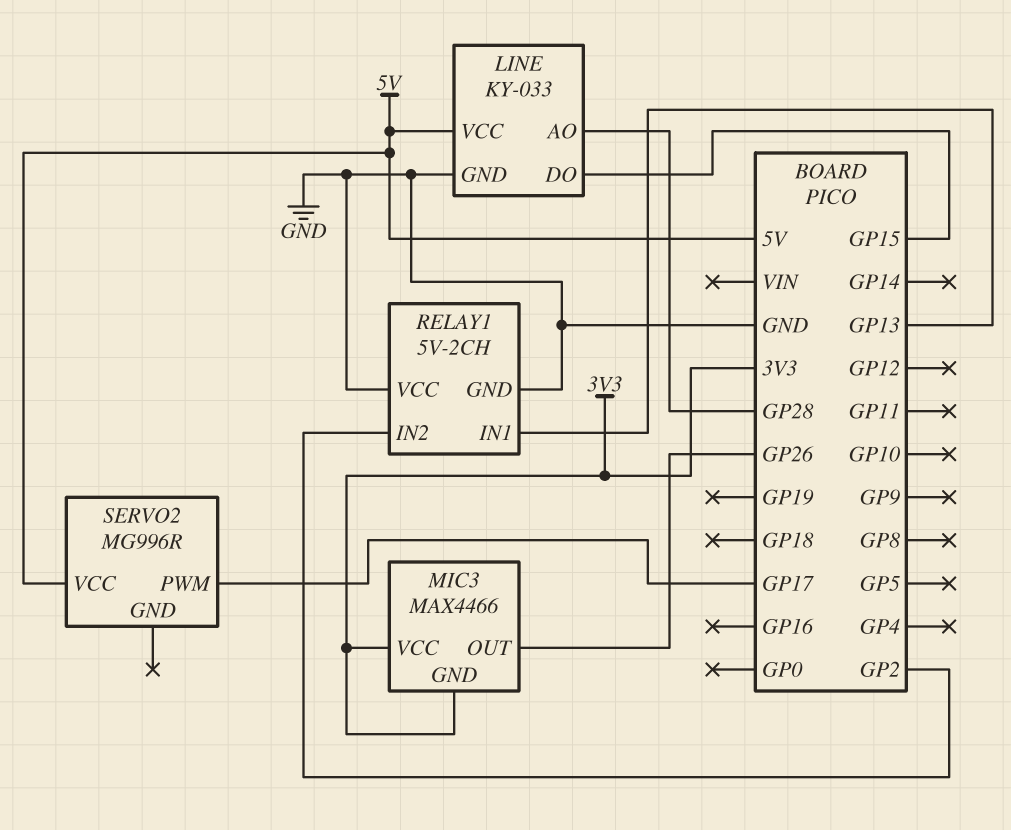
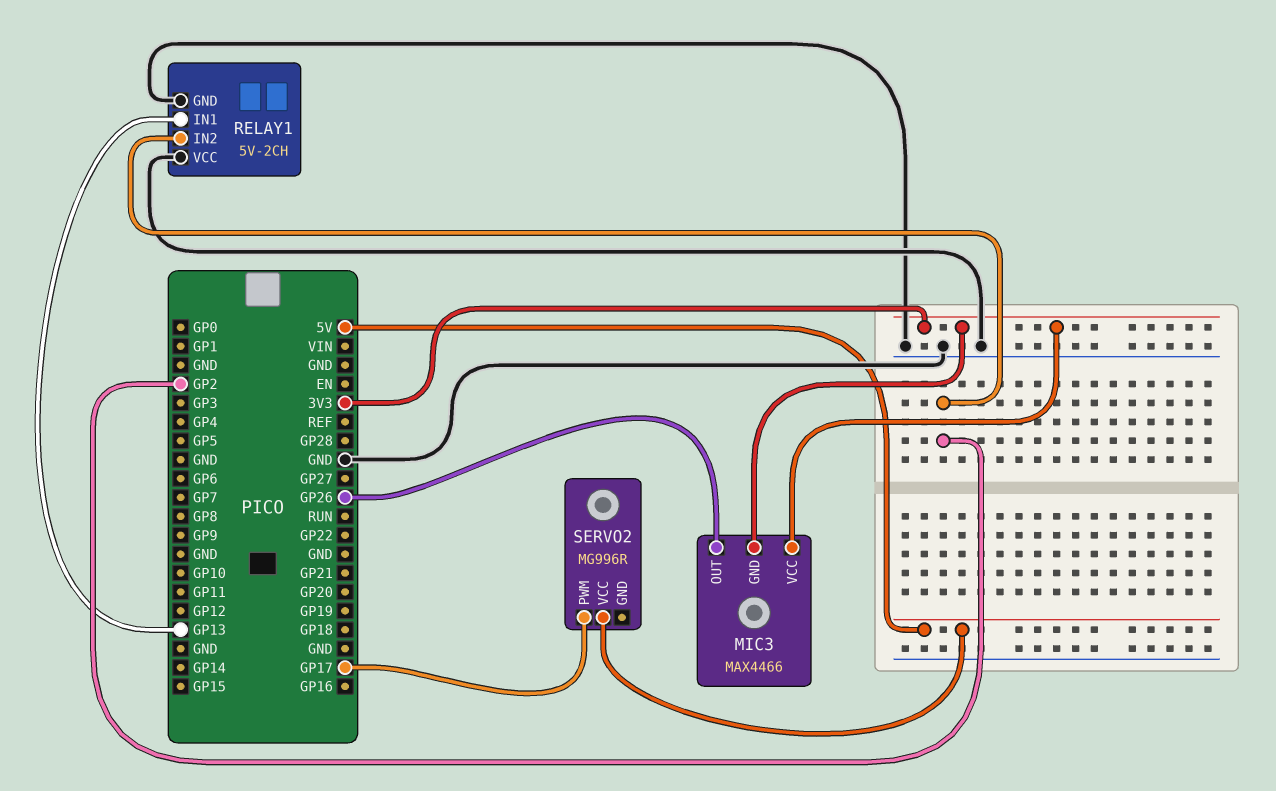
LINE: KY-033 -> none
LINE pin AO: GP28 -> none
LINE pin DO: GP15 -> none
LINE pin GND: GND -> none
LINE pin VCC: 5V -> none

